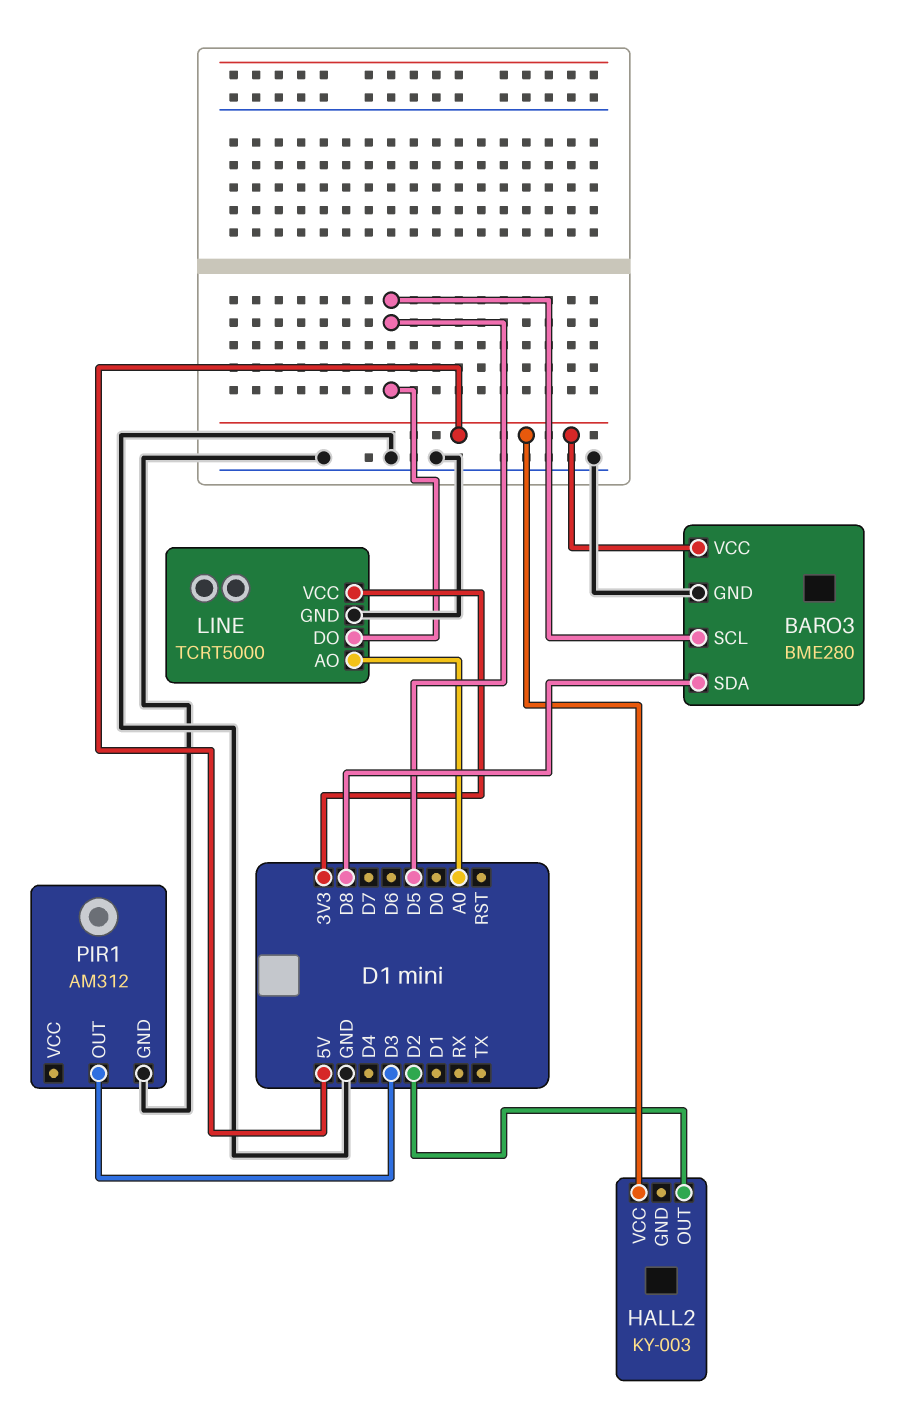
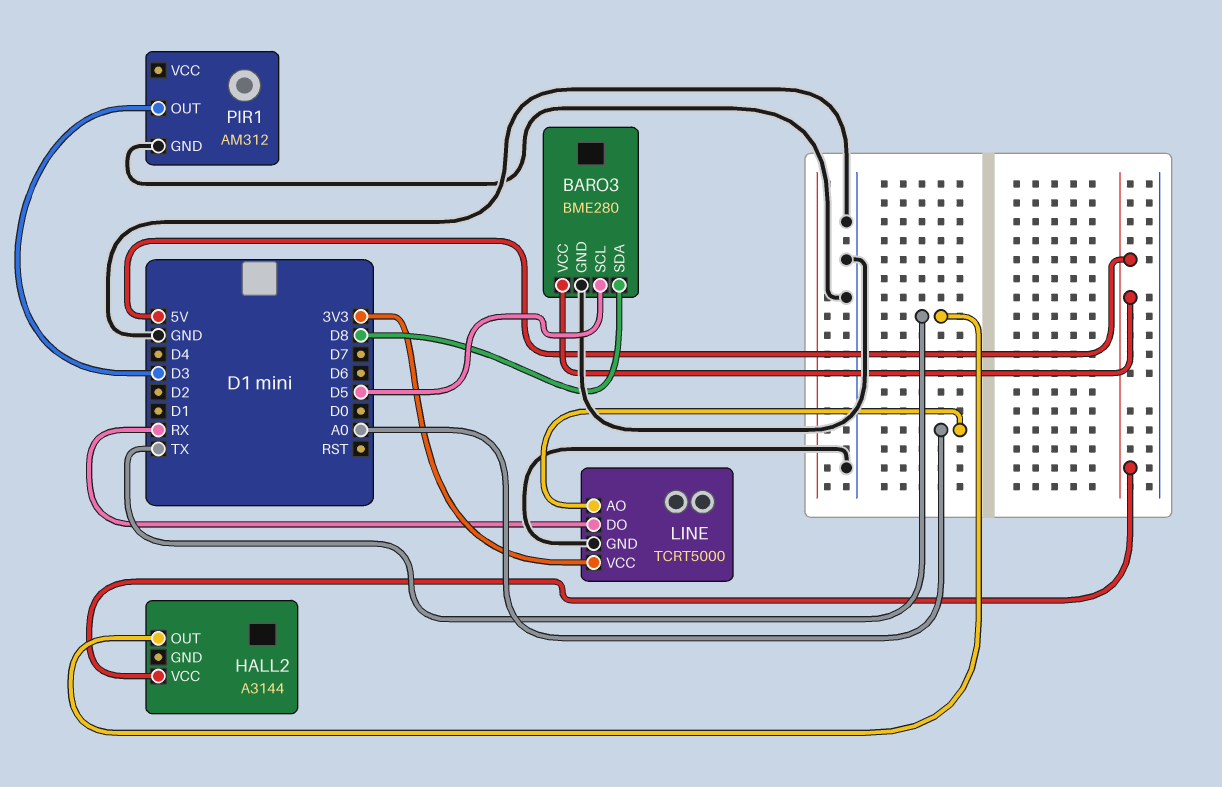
HALL2: KY-003 -> A3144
HALL2 pin OUT: D2 -> TX
LINE pin DO: D5 -> RX

